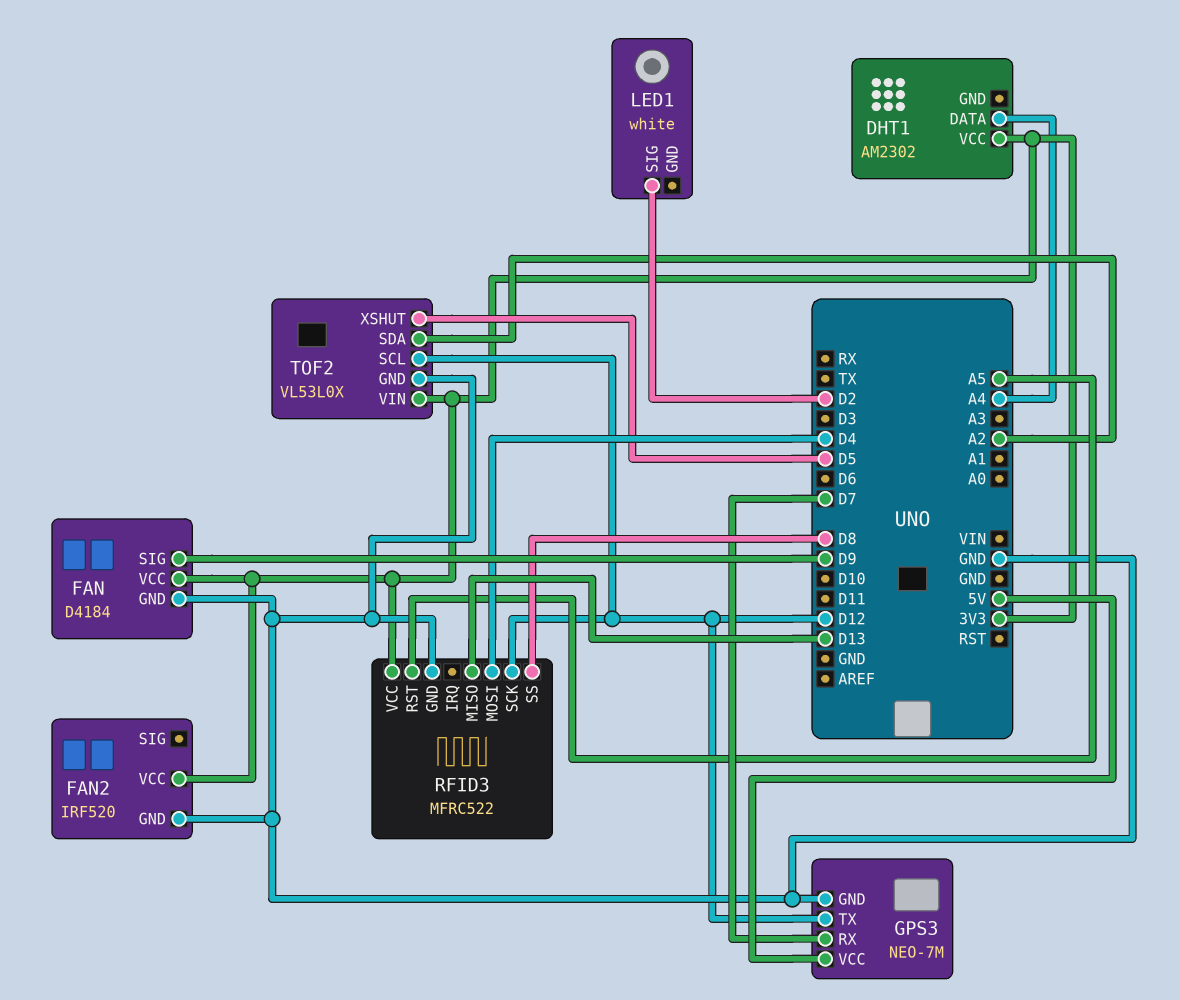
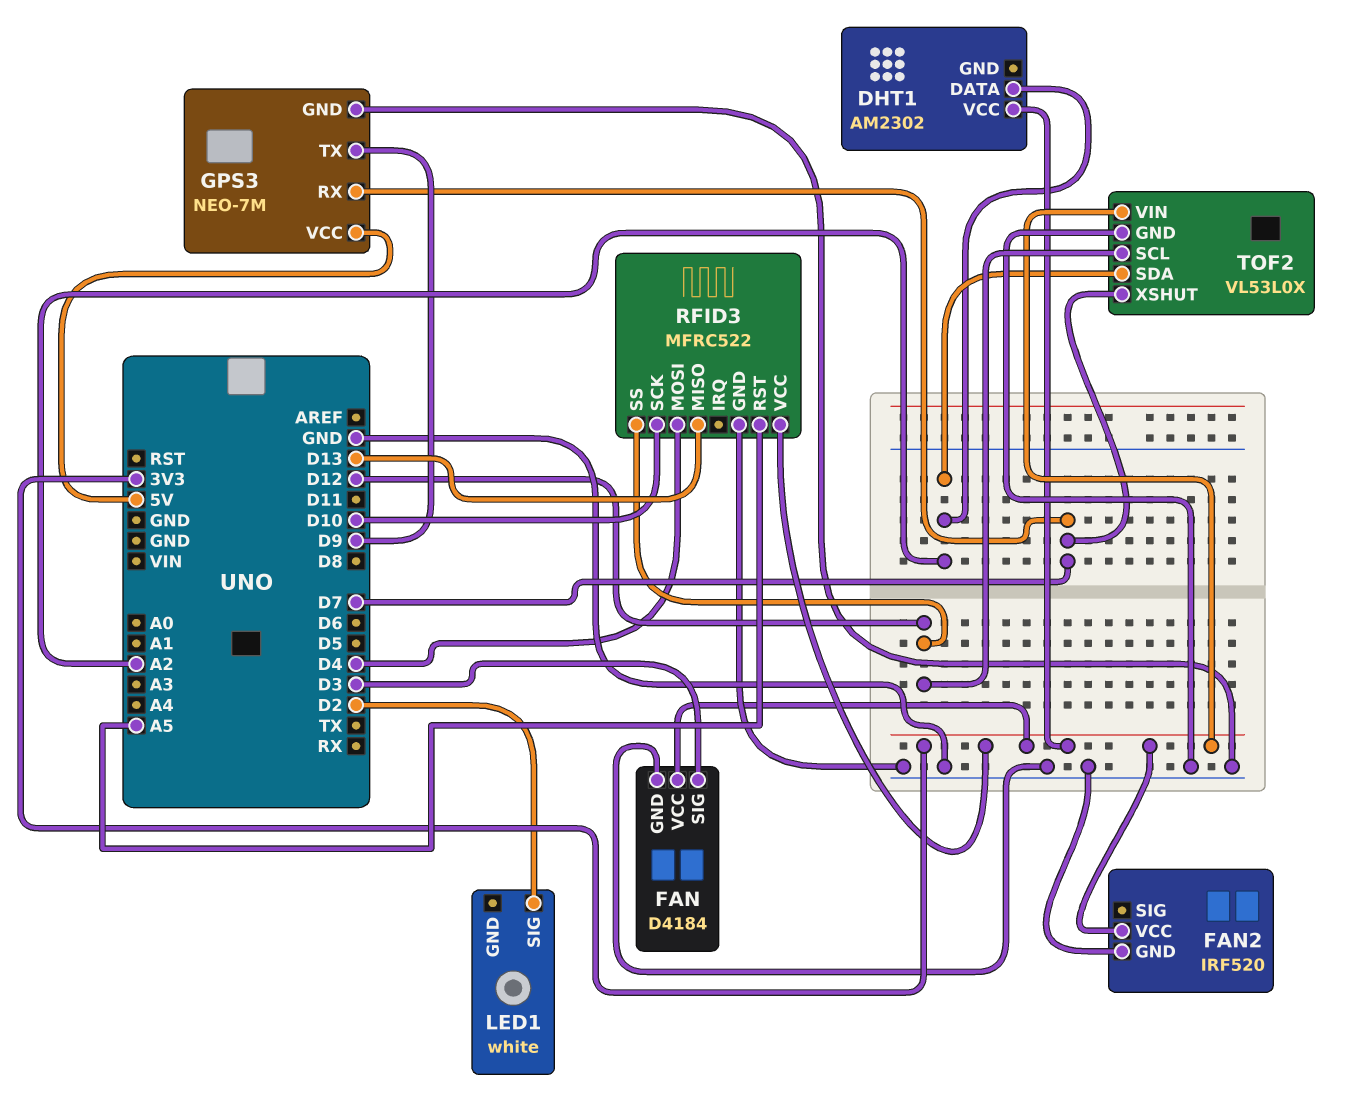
DHT1 pin DATA: A4 -> A2
FAN pin SIG: D9 -> D3
GPS3 pin TX: D12 -> D9
RFID3 pin SCK: D12 -> D10
RFID3 pin SS: D8 -> D12
TOF2 pin XSHUT: D5 -> D7

